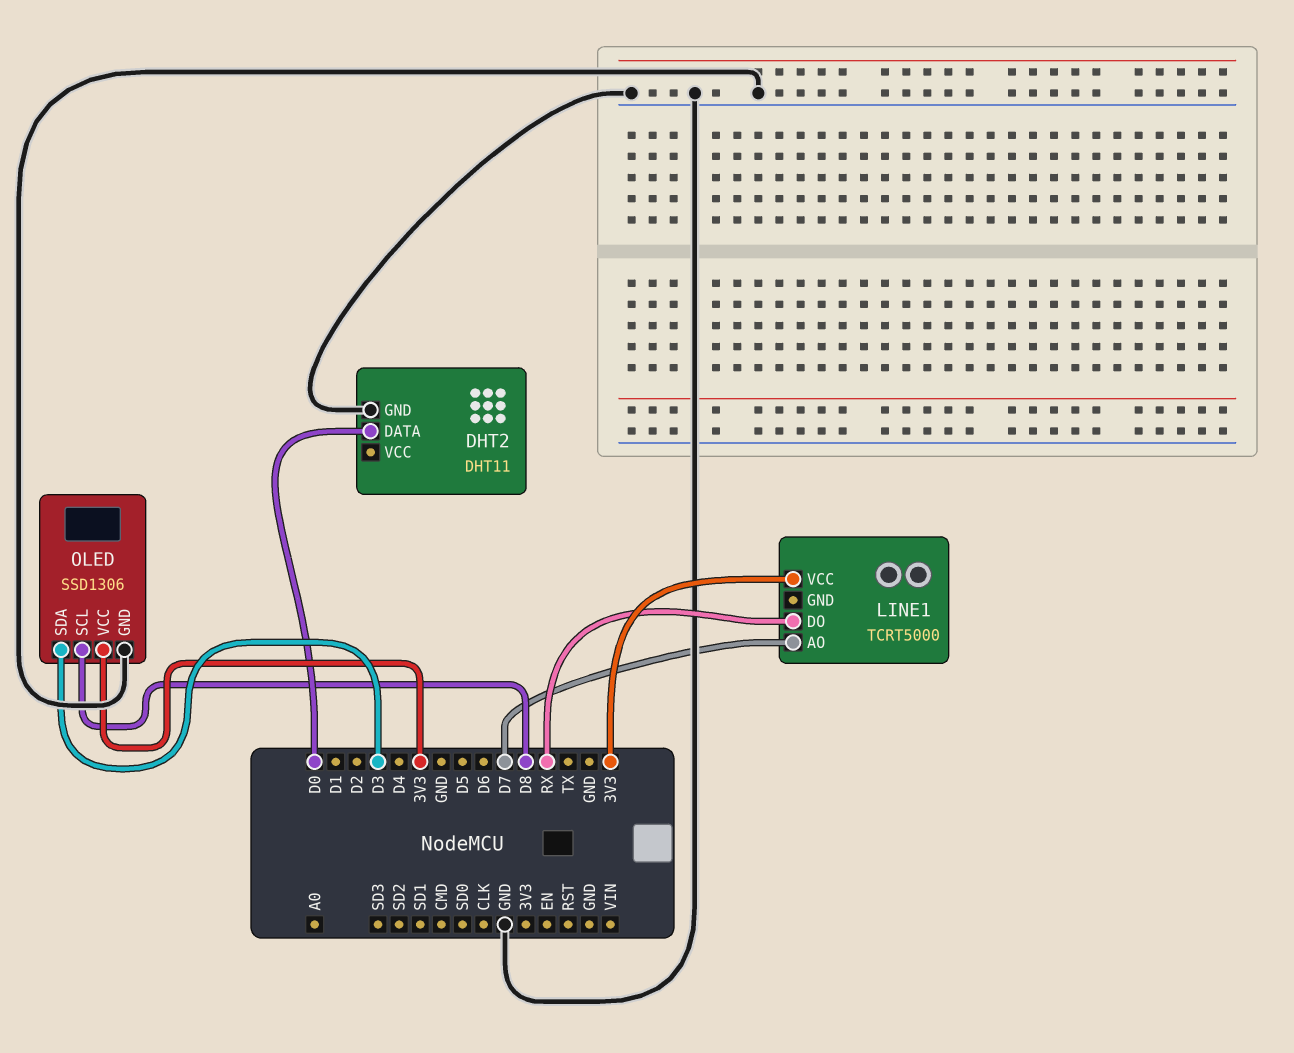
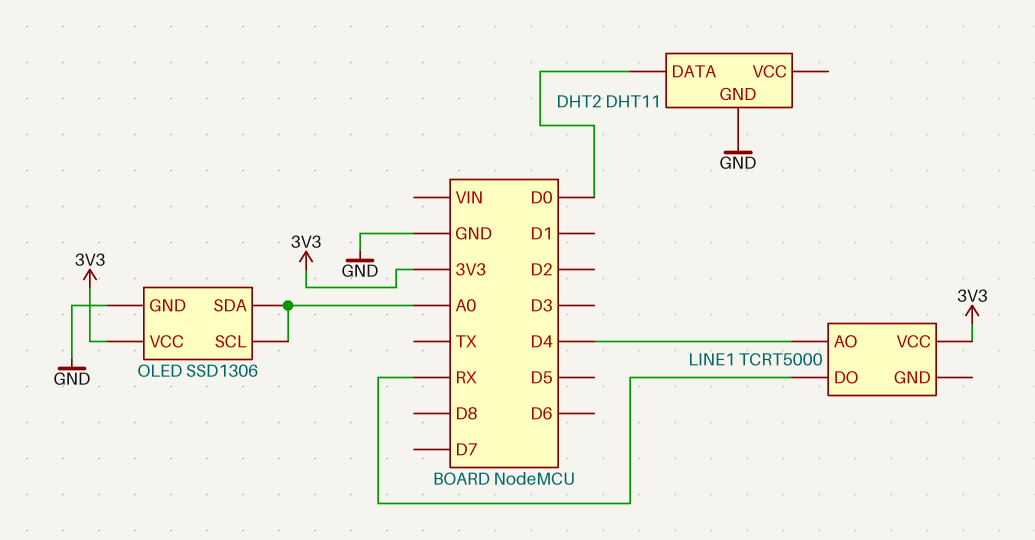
LINE1 pin AO: D7 -> D4
OLED pin SCL: D8 -> A0
OLED pin SDA: D3 -> A0

